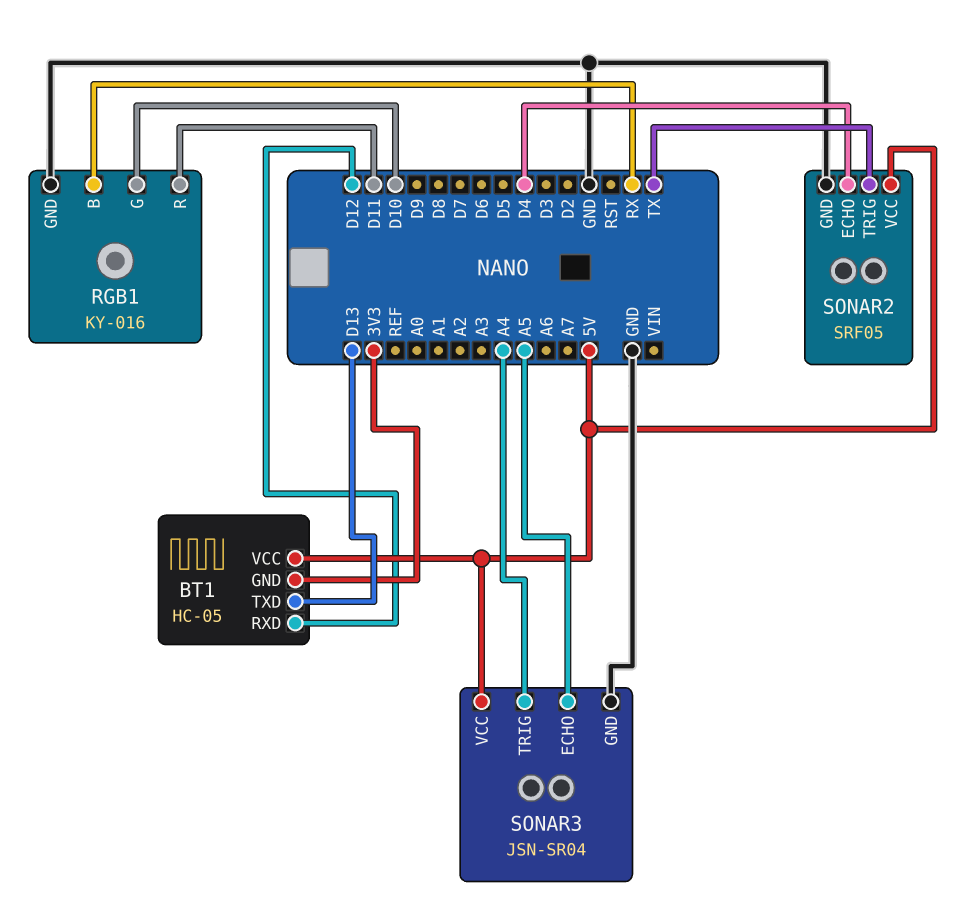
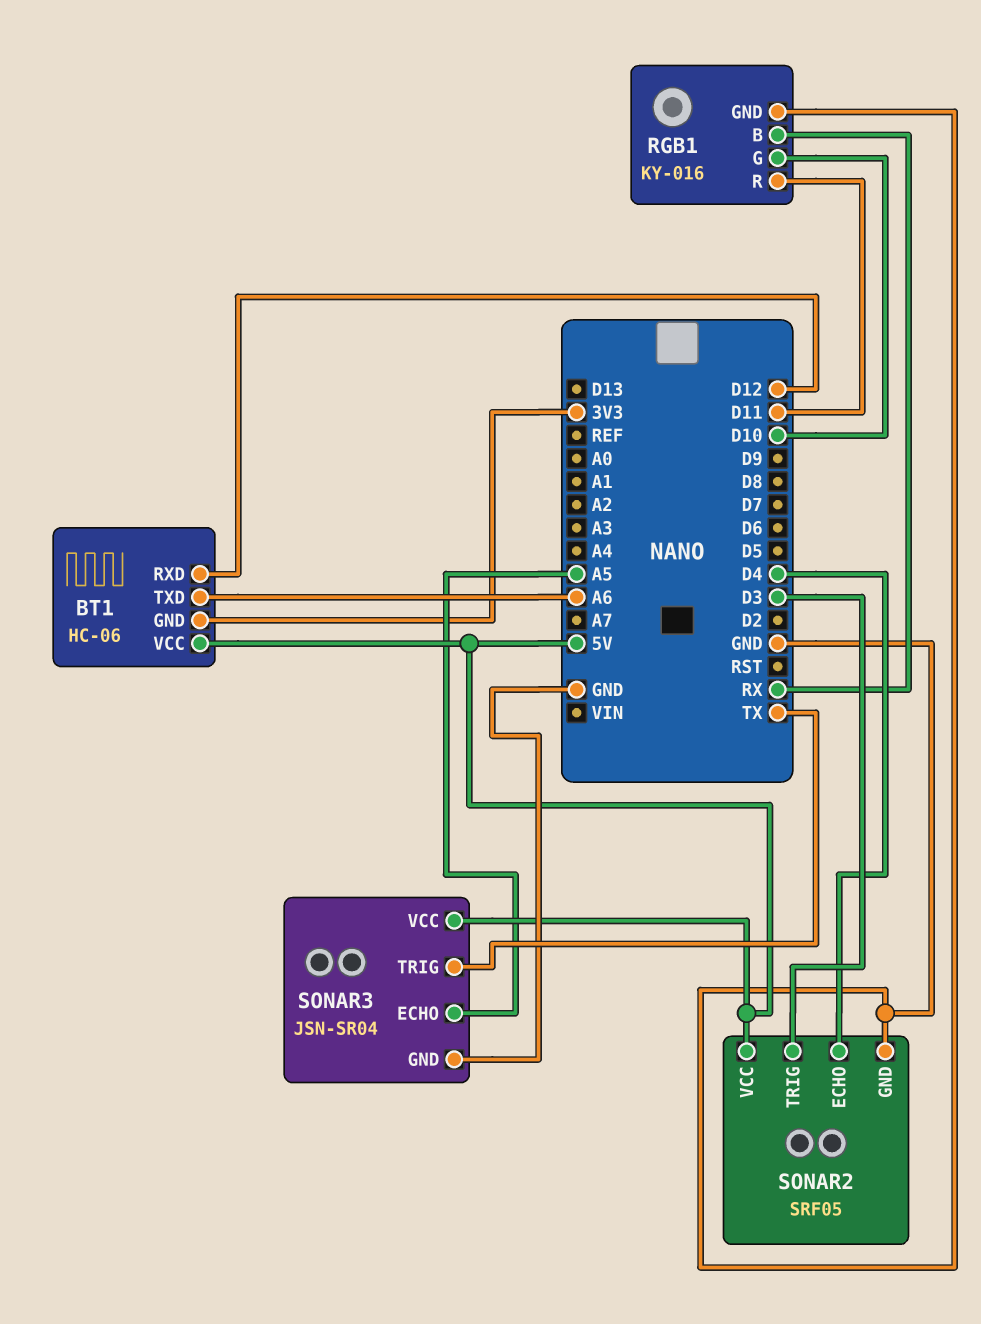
BT1: HC-05 -> HC-06
BT1 pin TXD: D13 -> A6
SONAR2 pin TRIG: TX -> D3
SONAR3 pin TRIG: A4 -> TX

